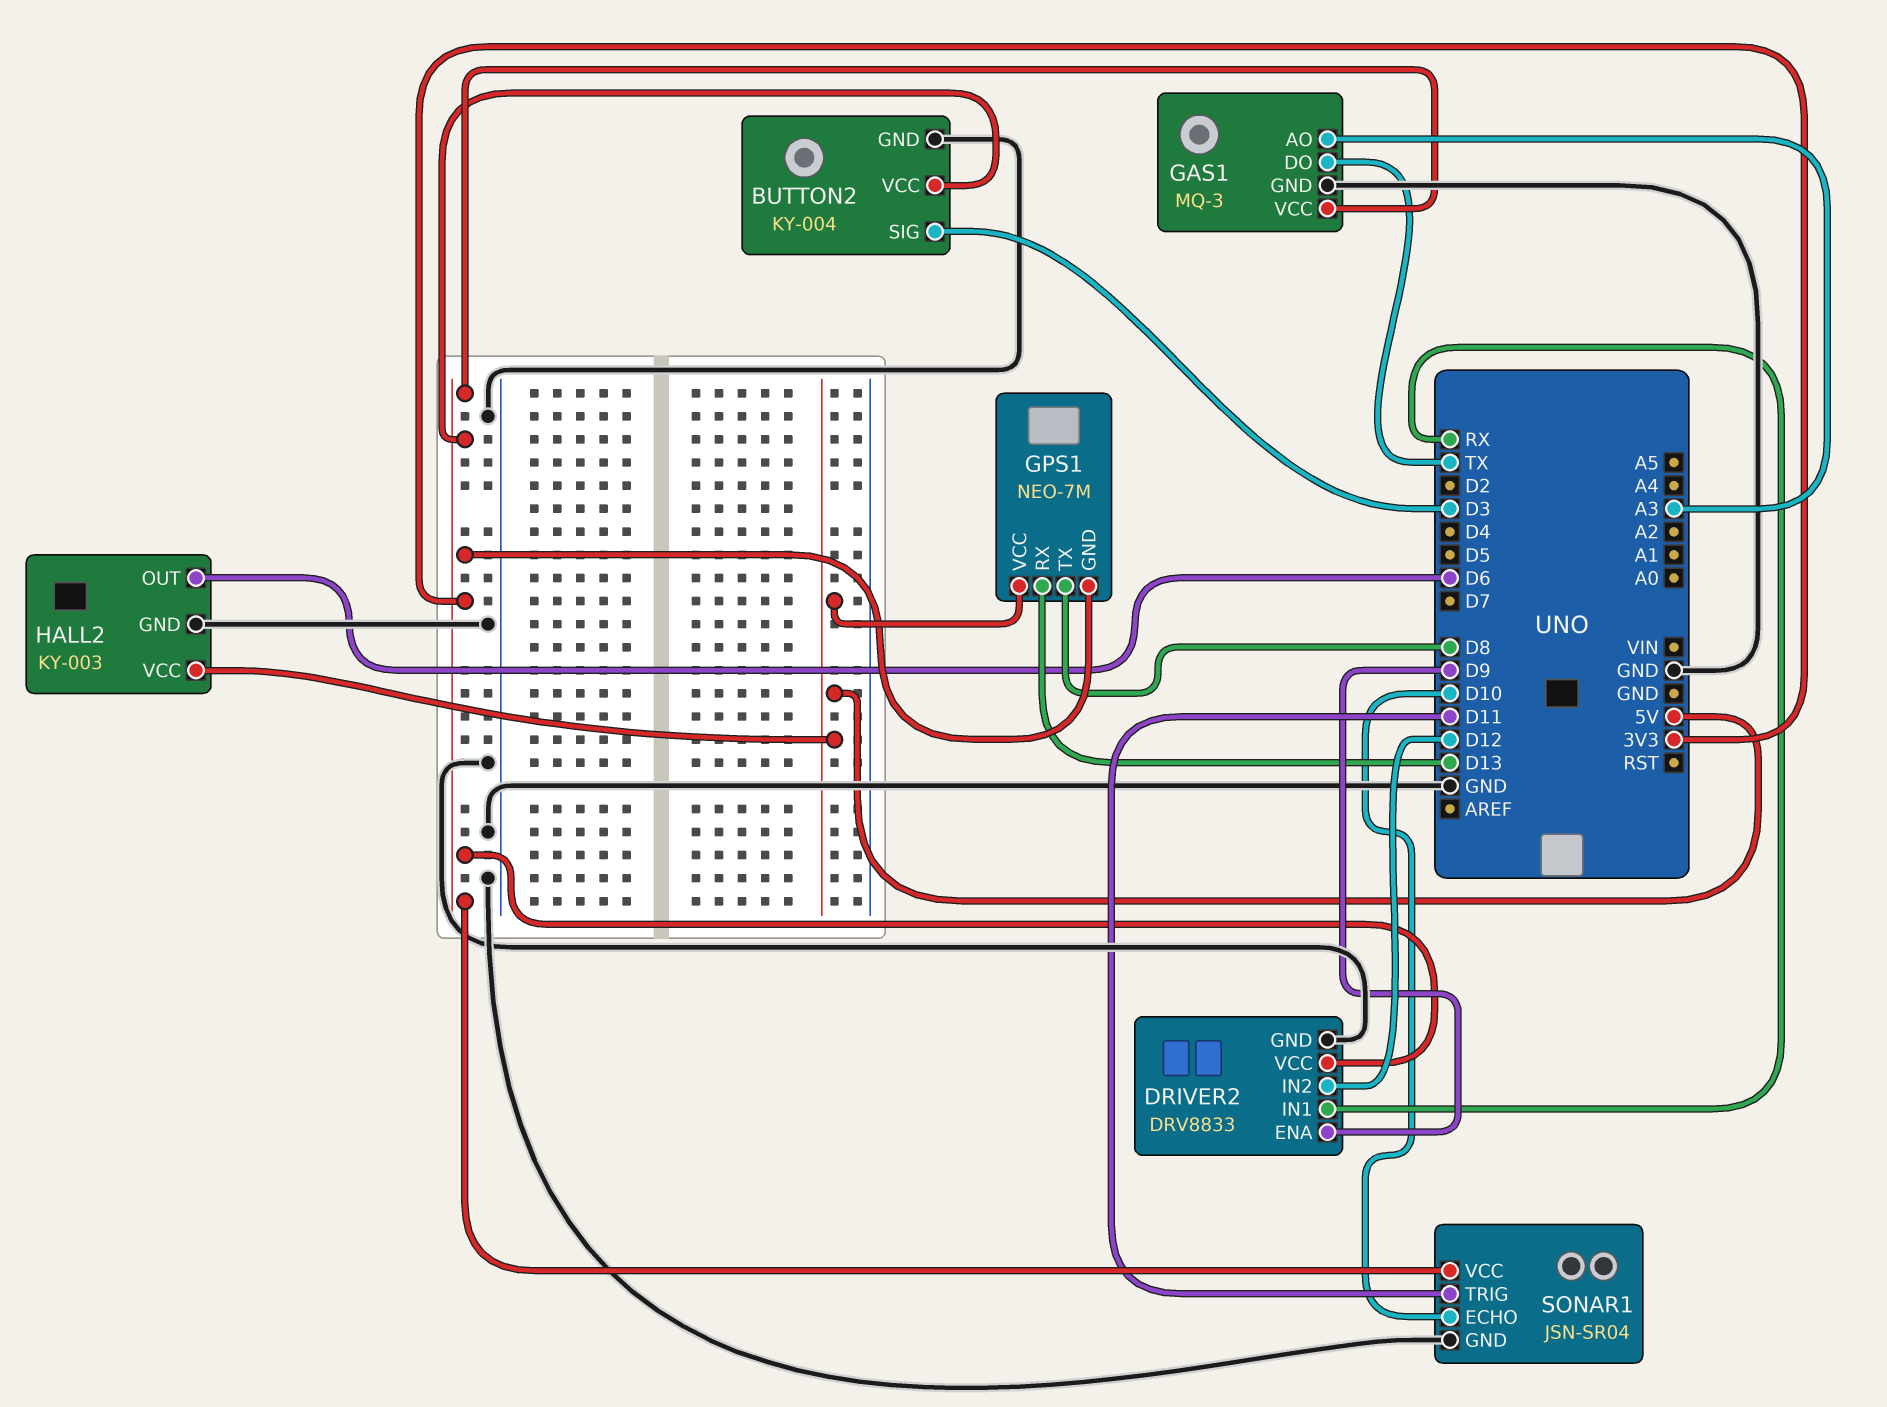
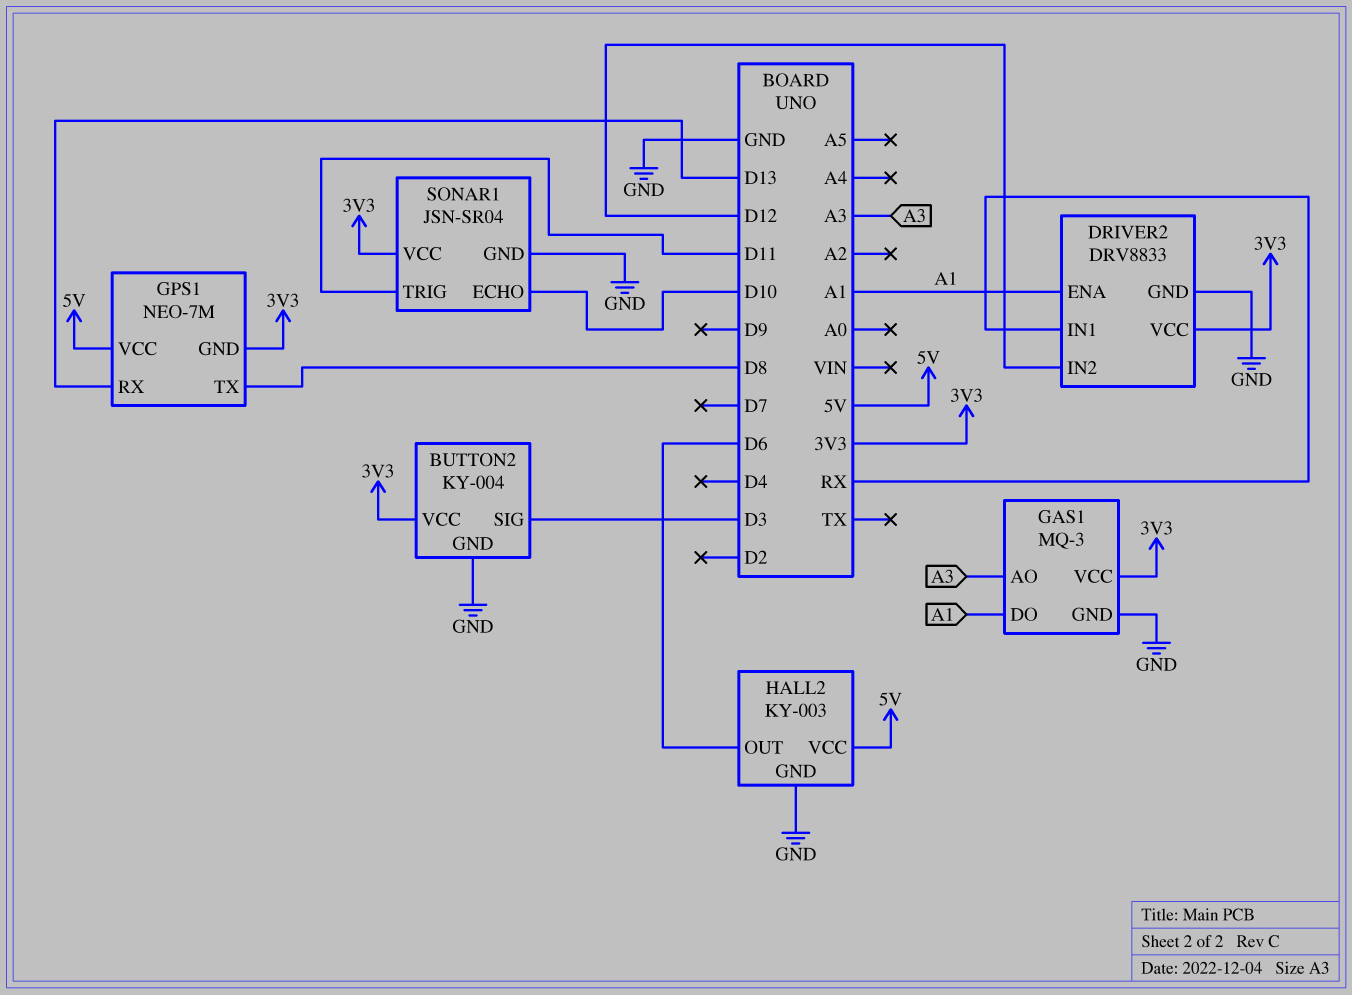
DRIVER2 pin ENA: D9 -> A1
GAS1 pin DO: TX -> A1

